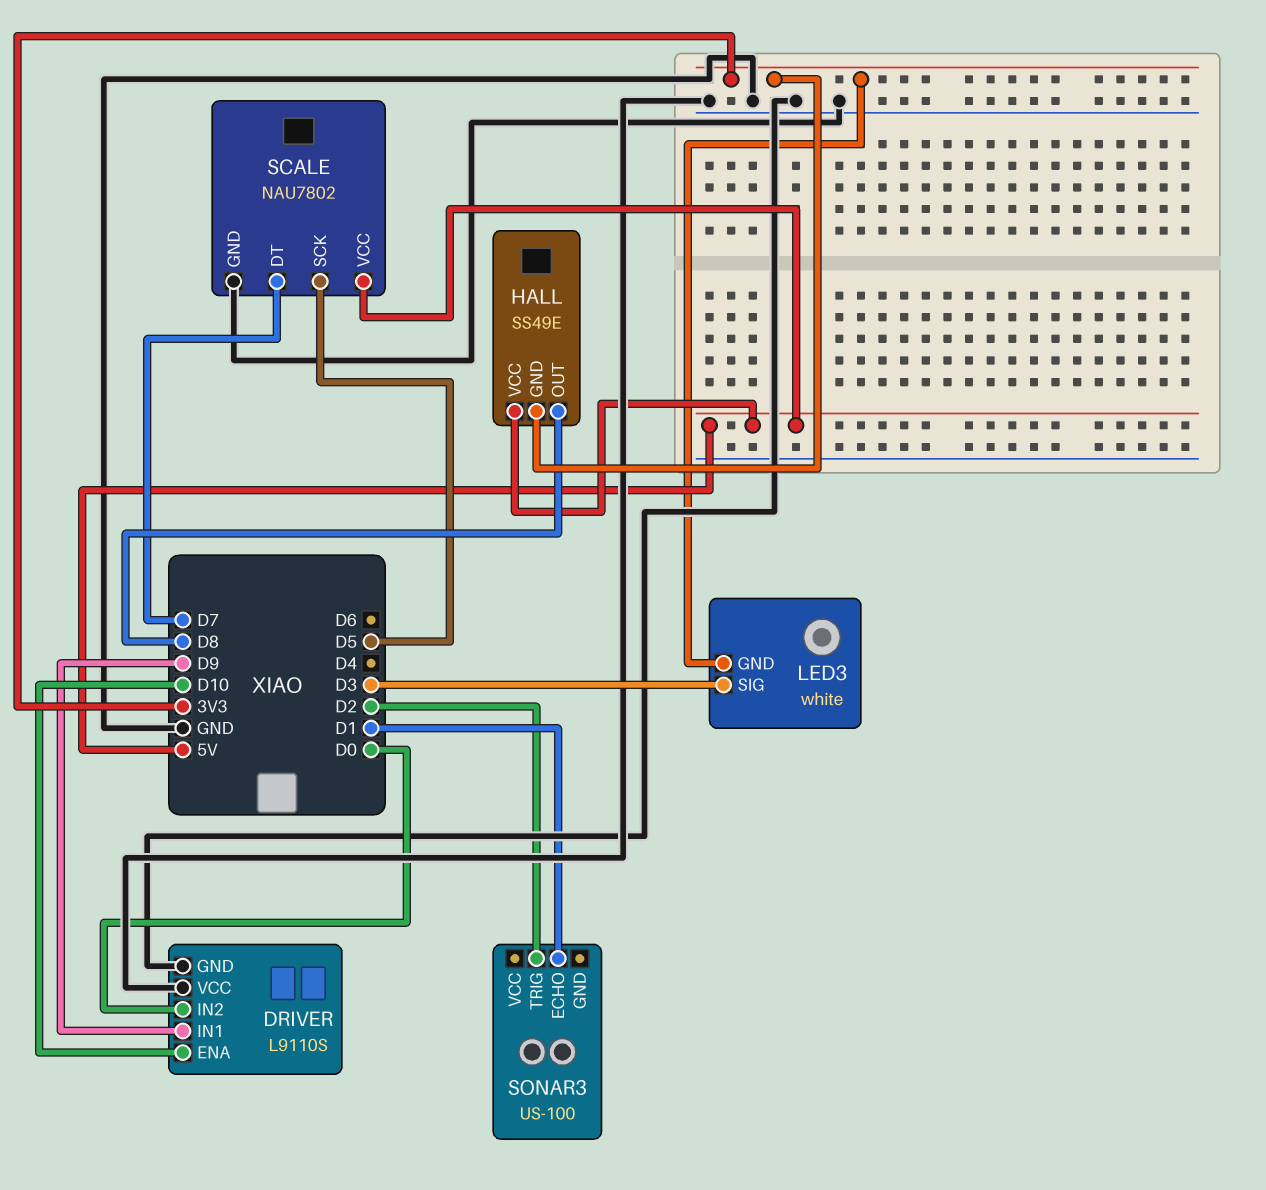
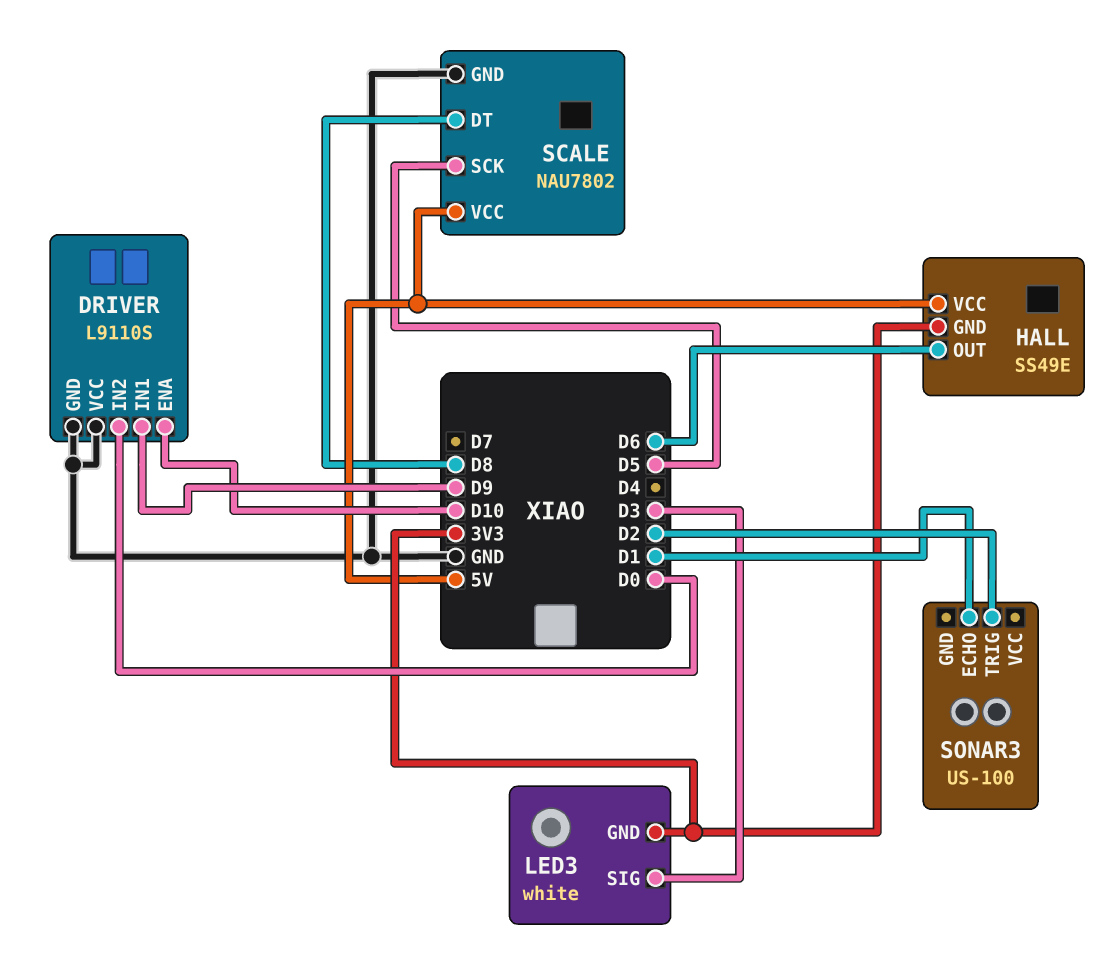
HALL pin OUT: D8 -> D6
SCALE pin DT: D7 -> D8

